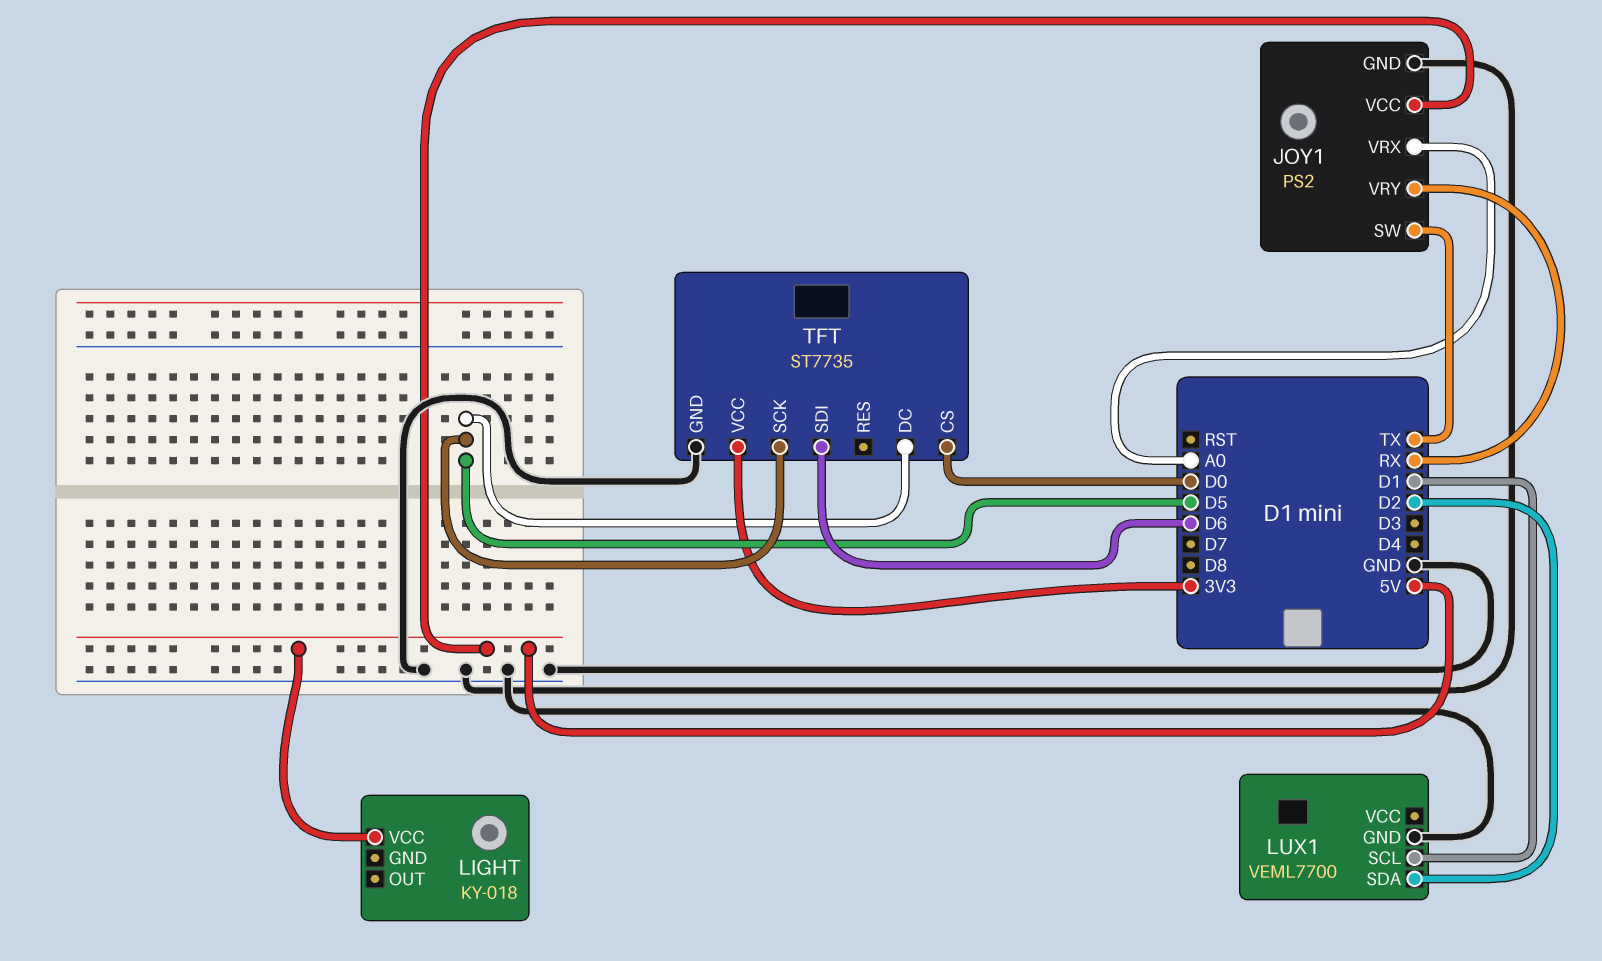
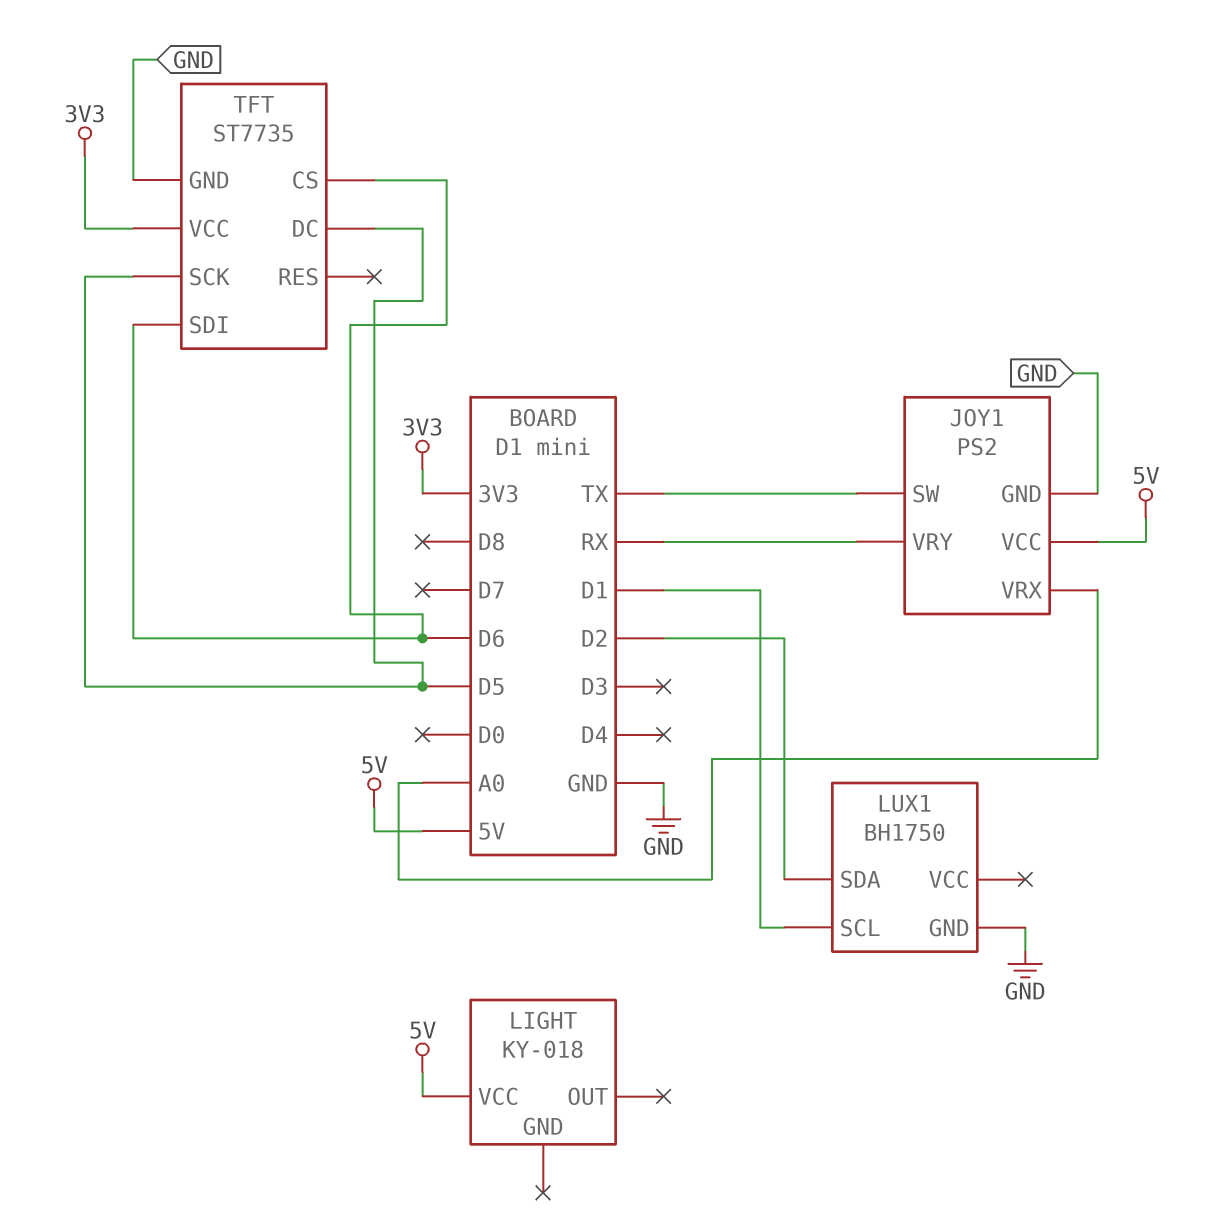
LUX1: VEML7700 -> BH1750
TFT pin CS: D0 -> D6

